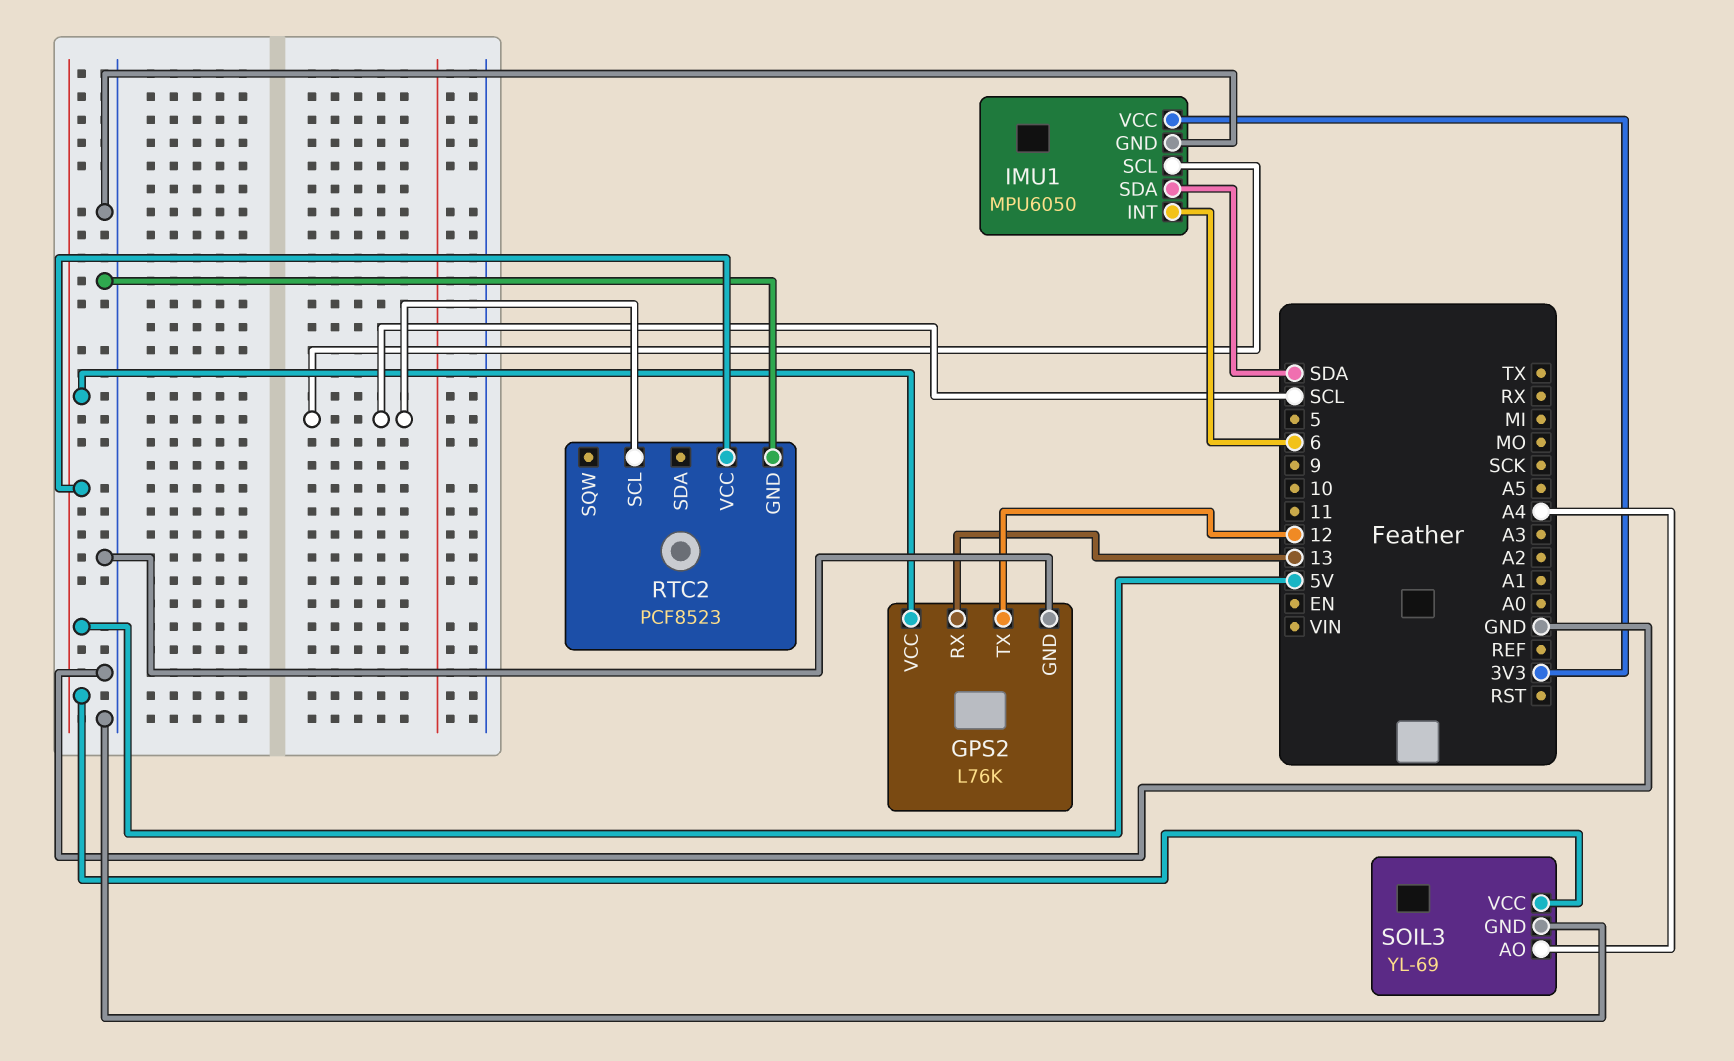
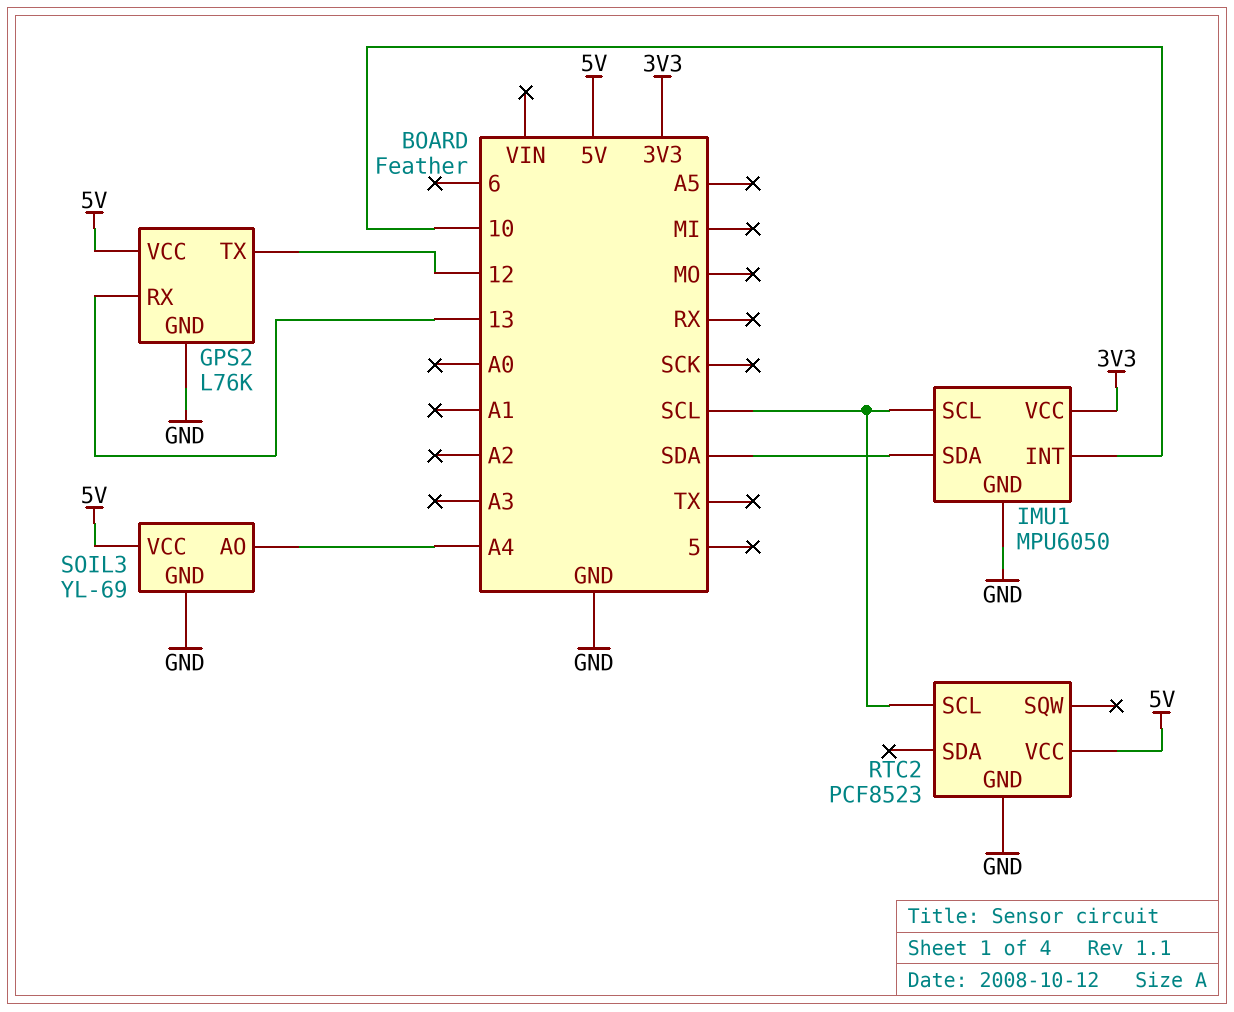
IMU1 pin INT: 6 -> 10

